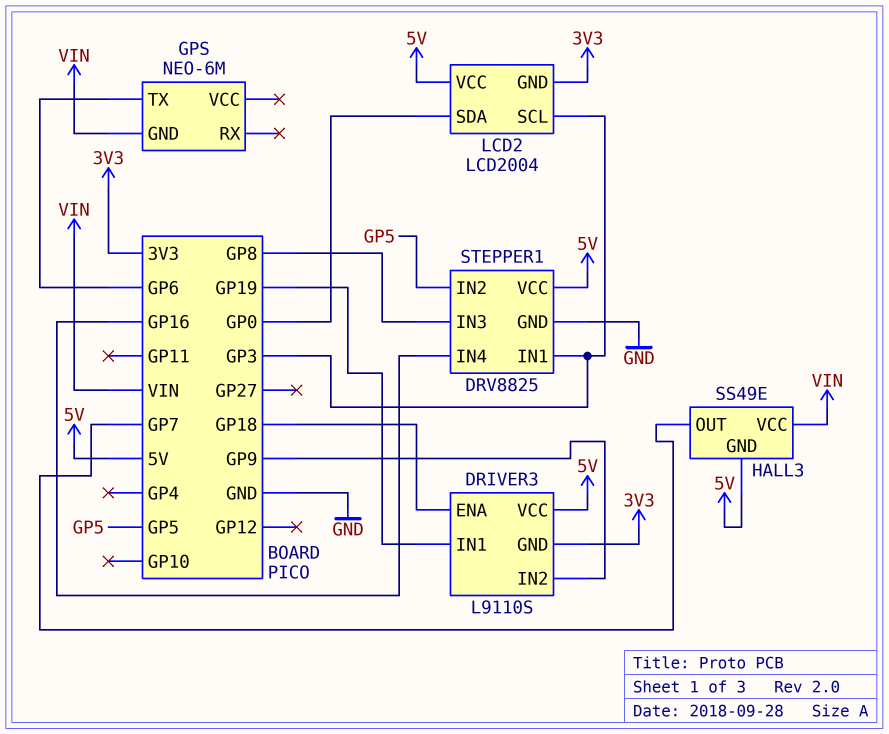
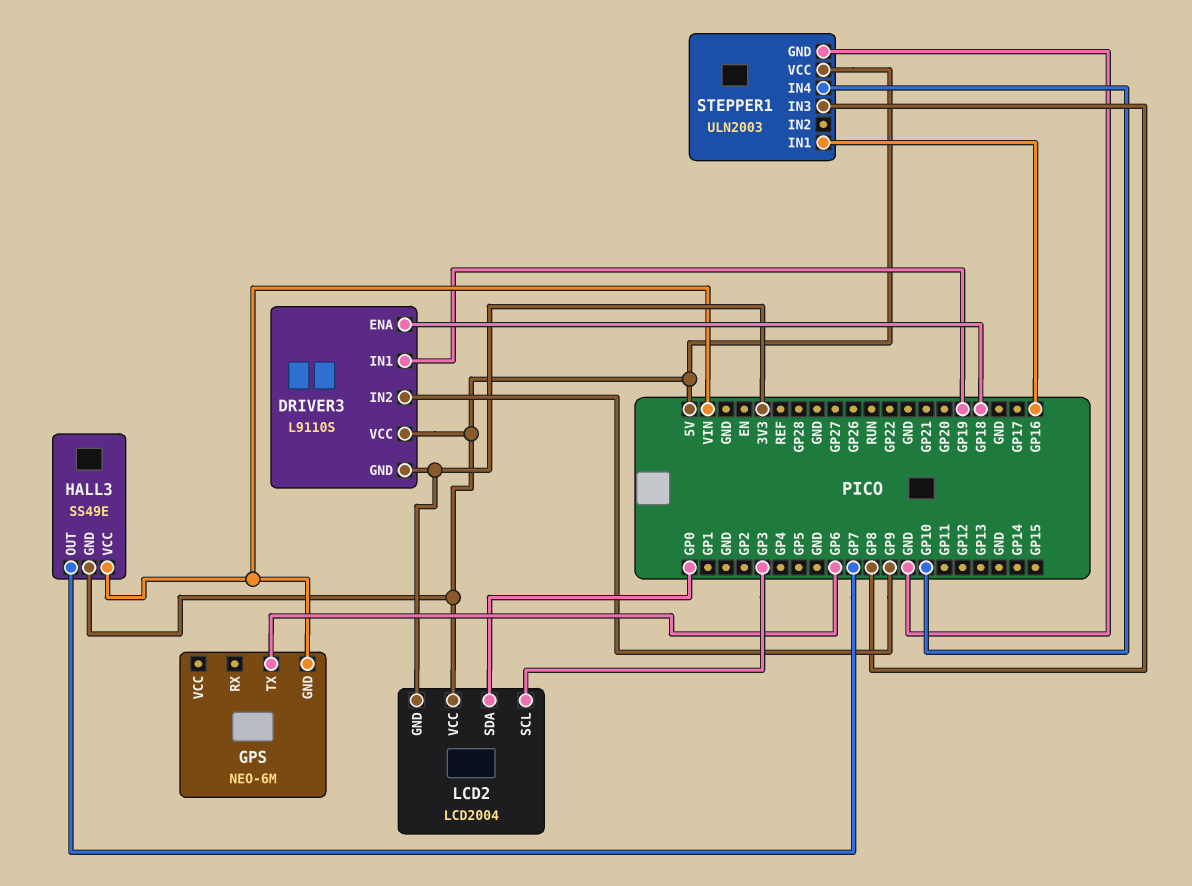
STEPPER1: DRV8825 -> ULN2003
STEPPER1 pin IN1: GP3 -> GP16
STEPPER1 pin IN2: GP5 -> none
STEPPER1 pin IN4: GP16 -> GP10

